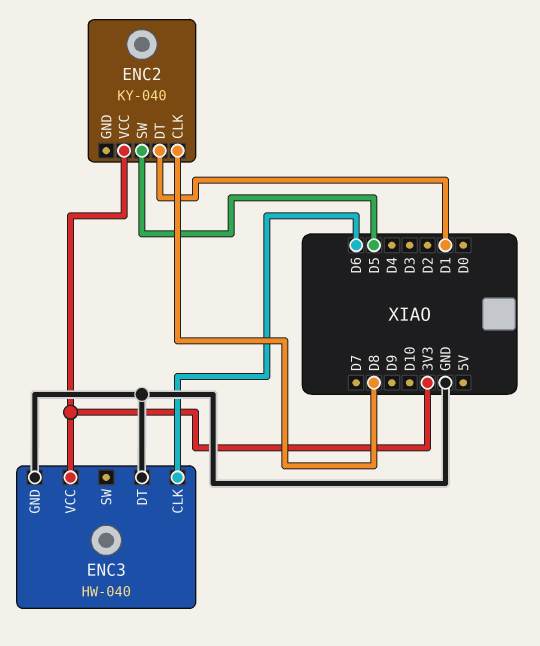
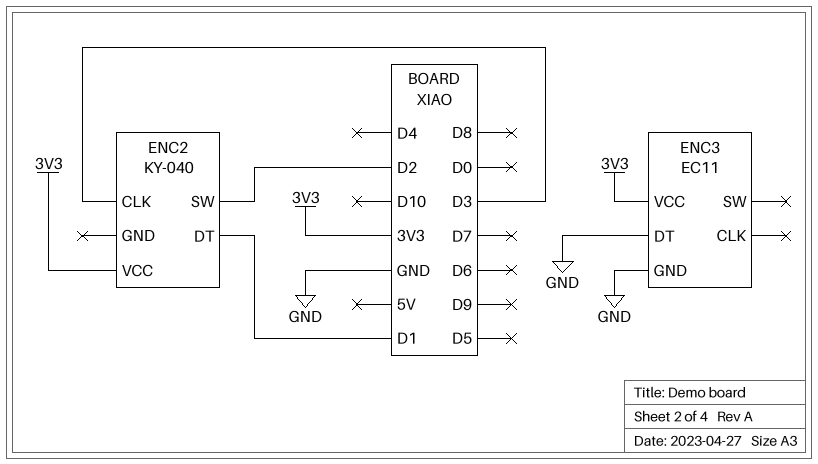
ENC2 pin CLK: D8 -> D3
ENC2 pin SW: D5 -> D2
ENC3: HW-040 -> EC11
ENC3 pin CLK: D6 -> none

